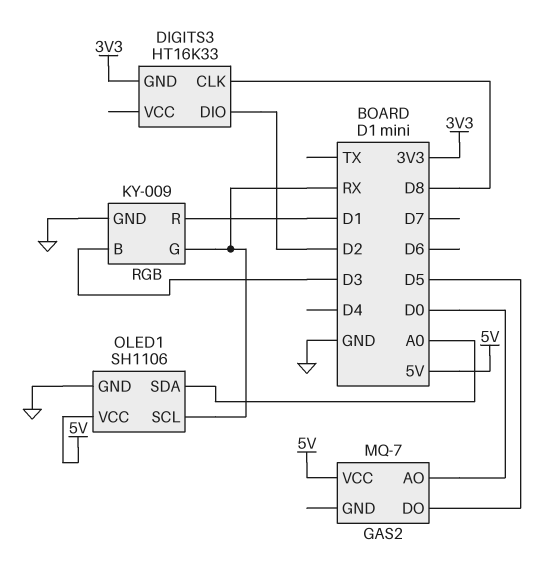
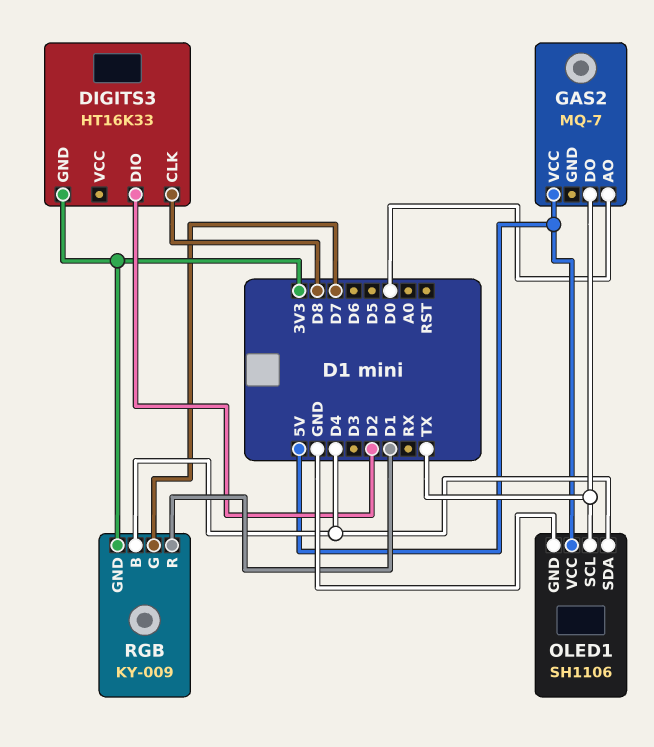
GAS2 pin DO: D5 -> TX
OLED1 pin SCL: RX -> TX
OLED1 pin SDA: A0 -> D4
RGB pin B: D3 -> D4
RGB pin G: RX -> D7
RGB pin GND: GND -> 3V3

